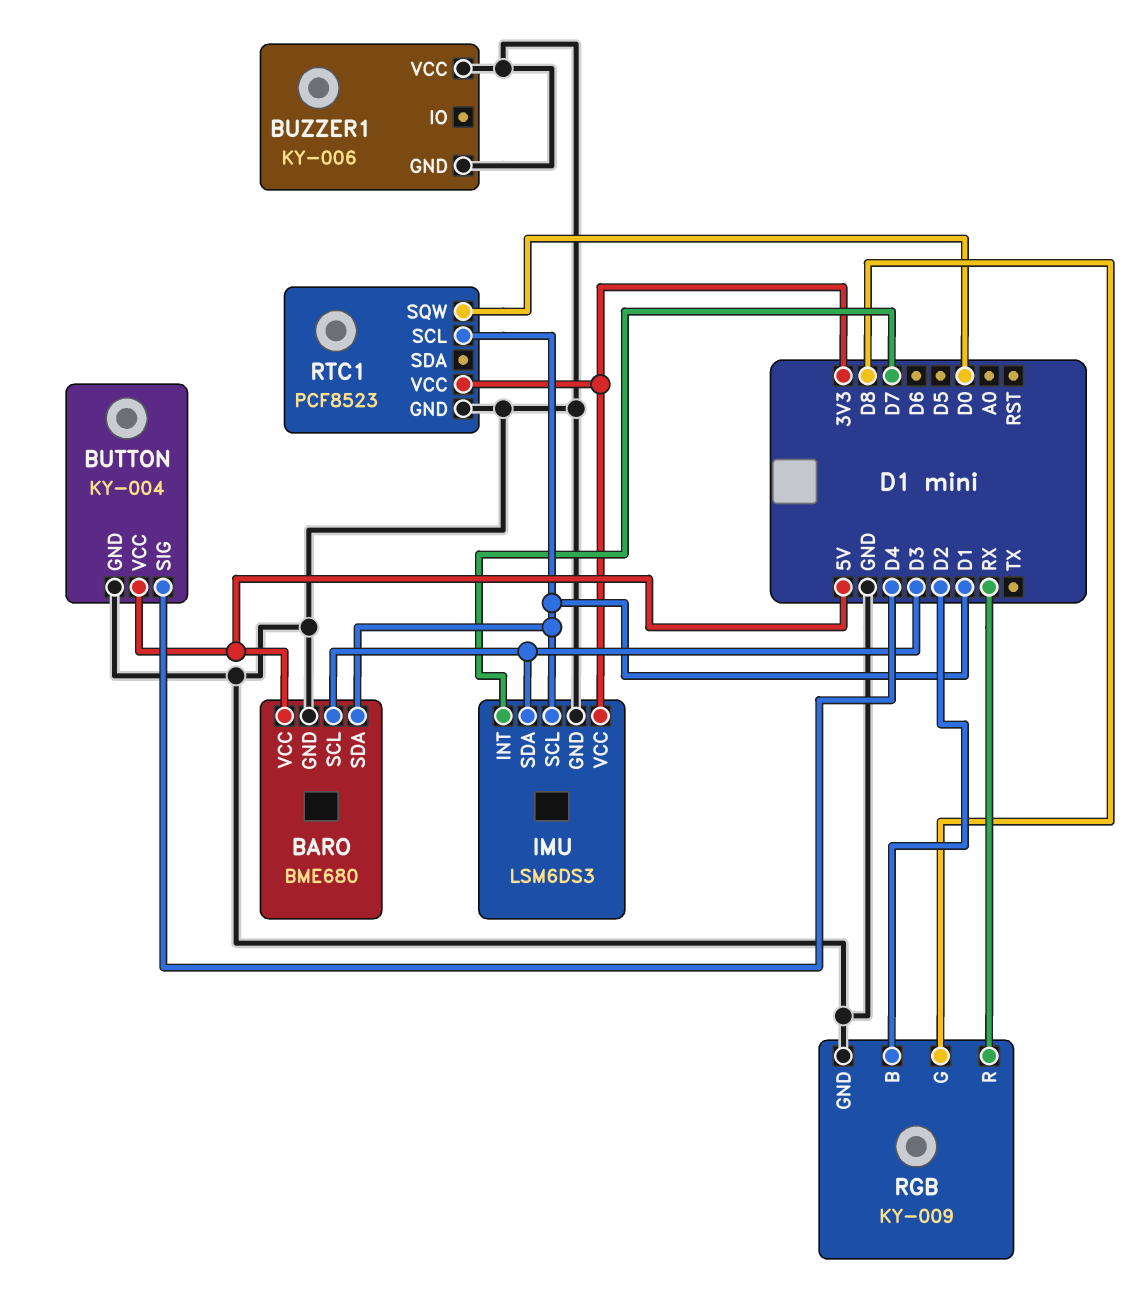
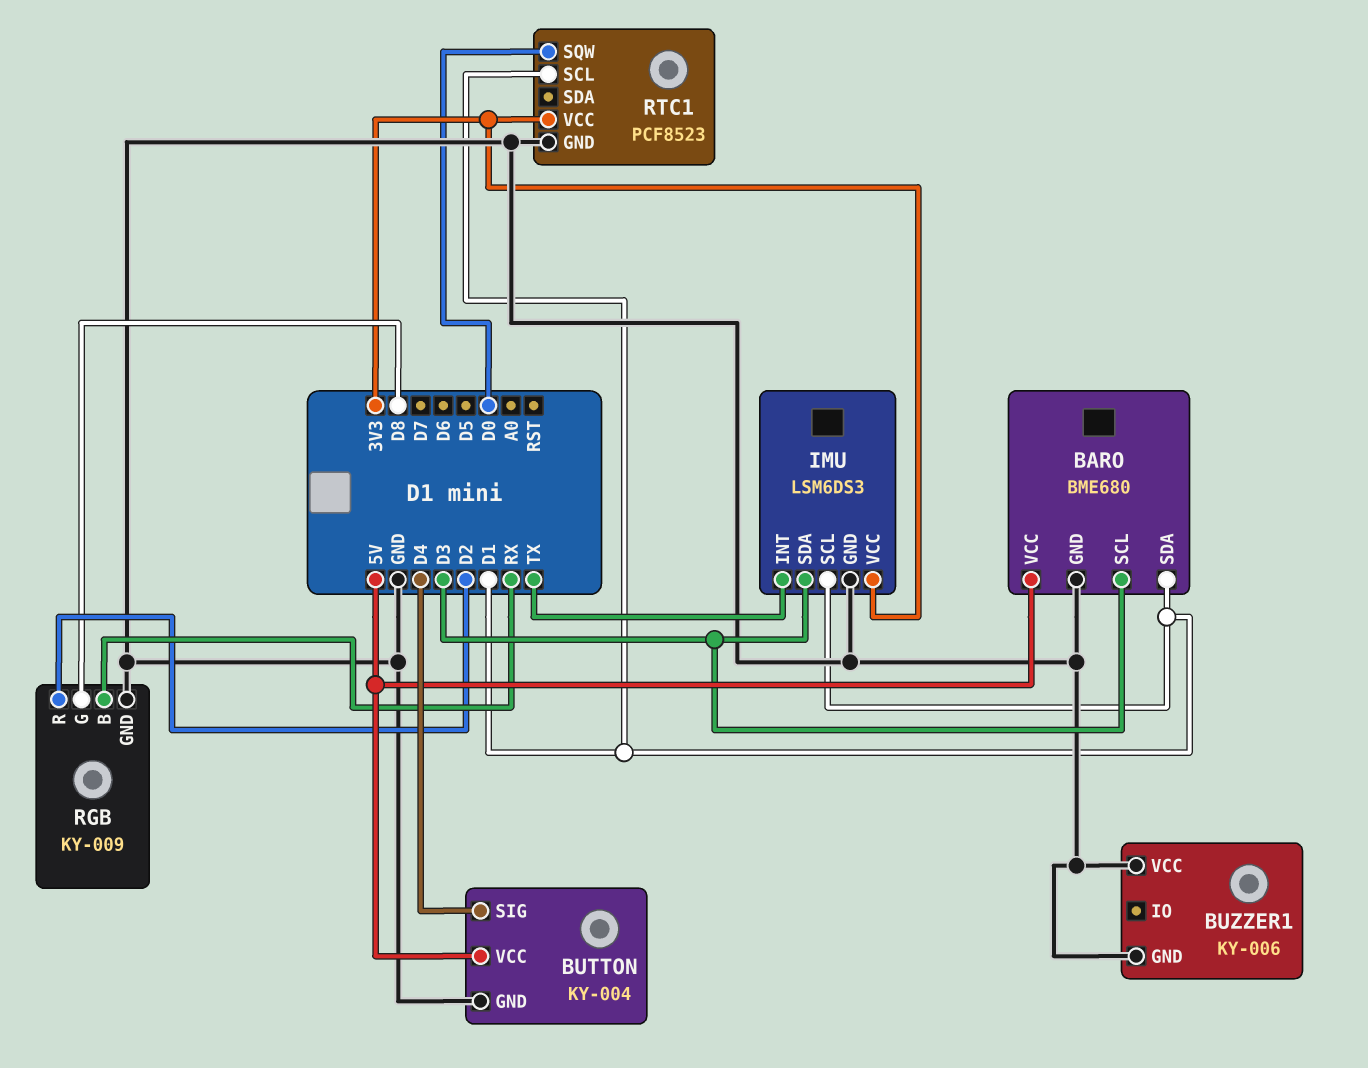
IMU pin INT: D7 -> TX
RGB pin B: D2 -> RX
RGB pin R: RX -> D2

